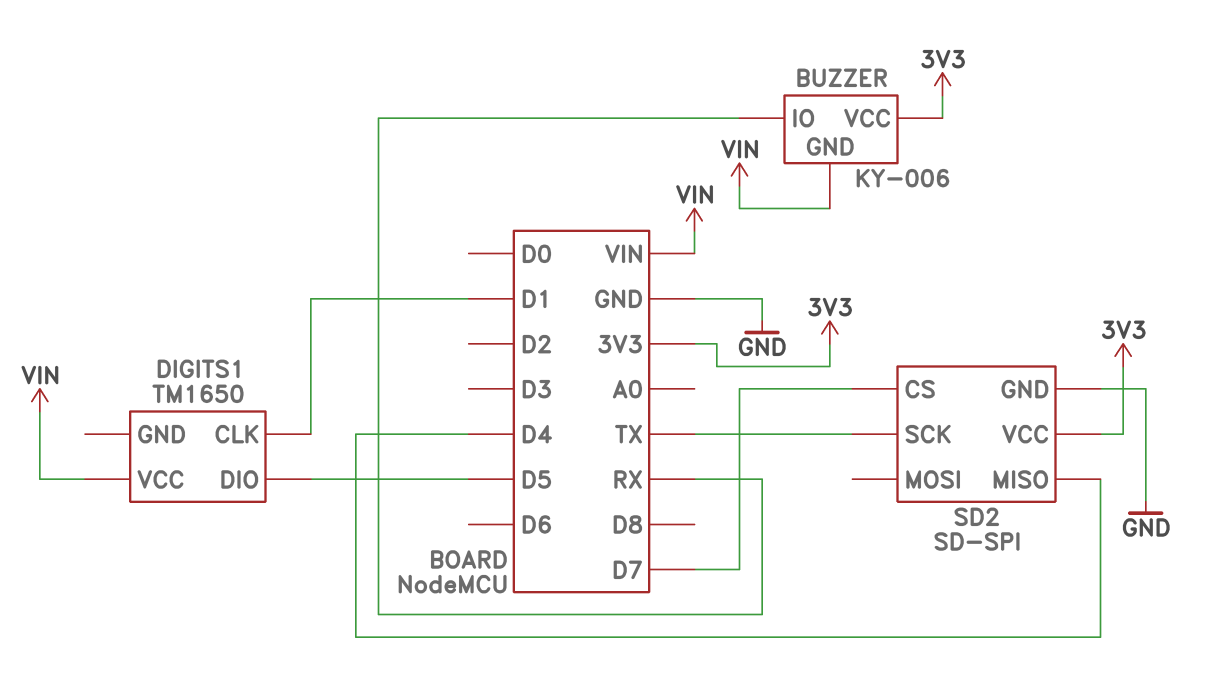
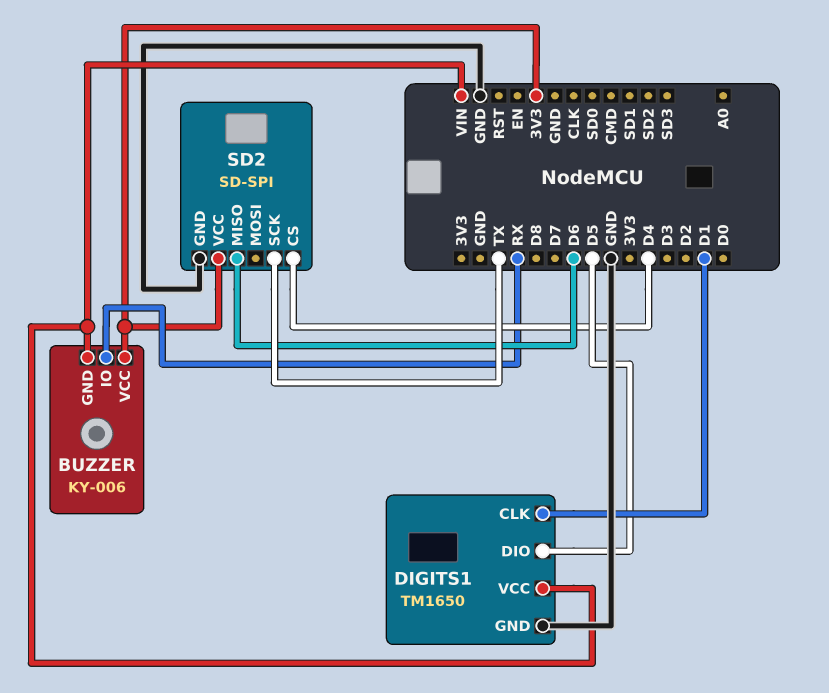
DIGITS1 pin GND: none -> GND
SD2 pin CS: D7 -> D4
SD2 pin MISO: D4 -> D6

